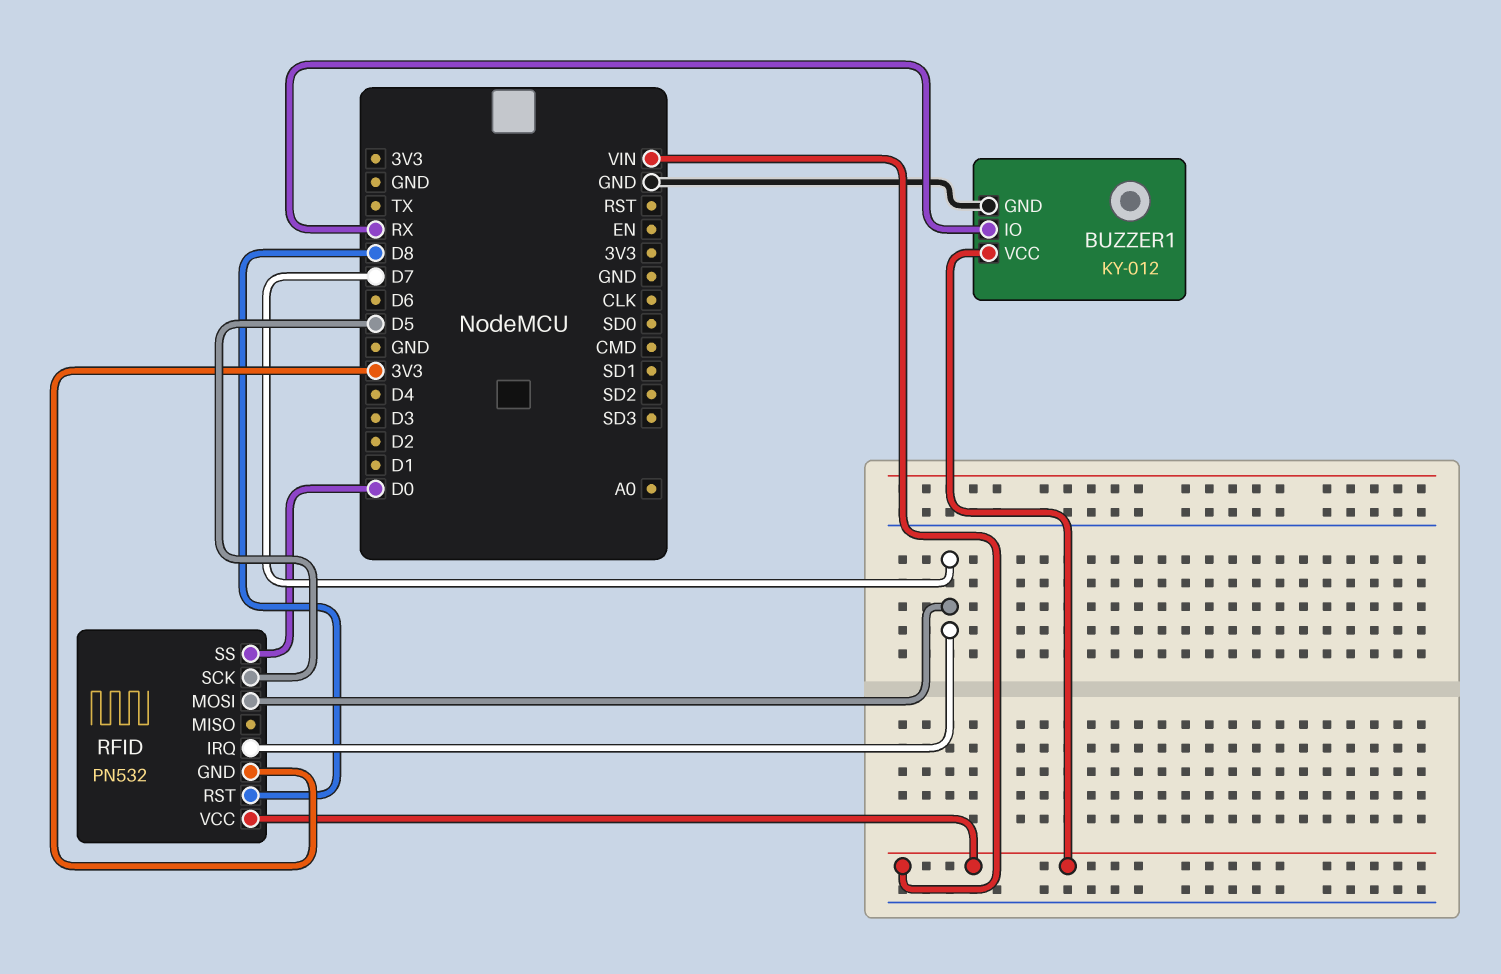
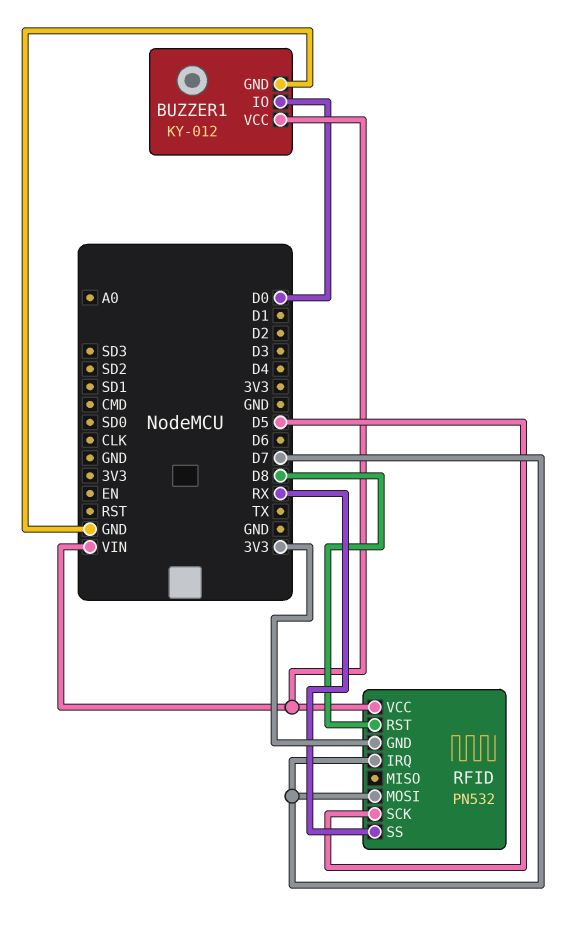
BUZZER1 pin IO: RX -> D0
RFID pin SS: D0 -> RX

